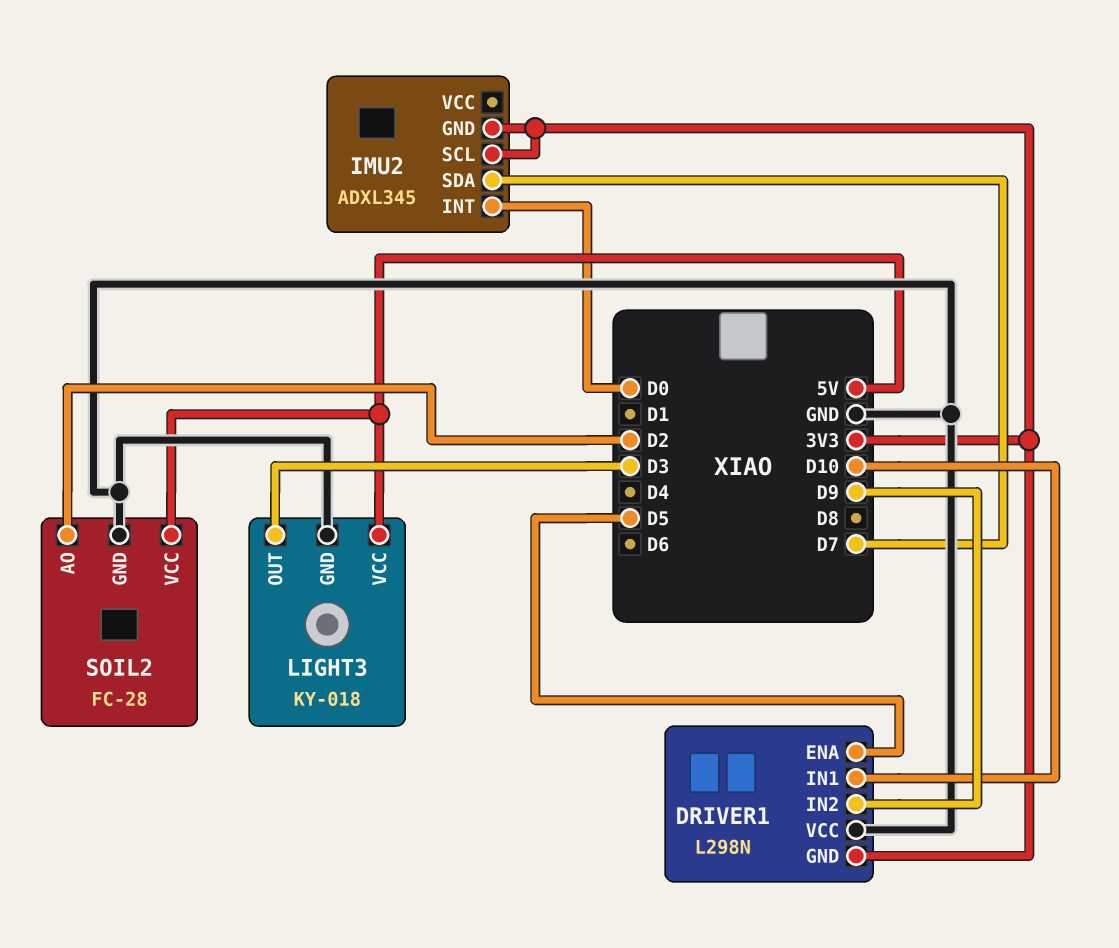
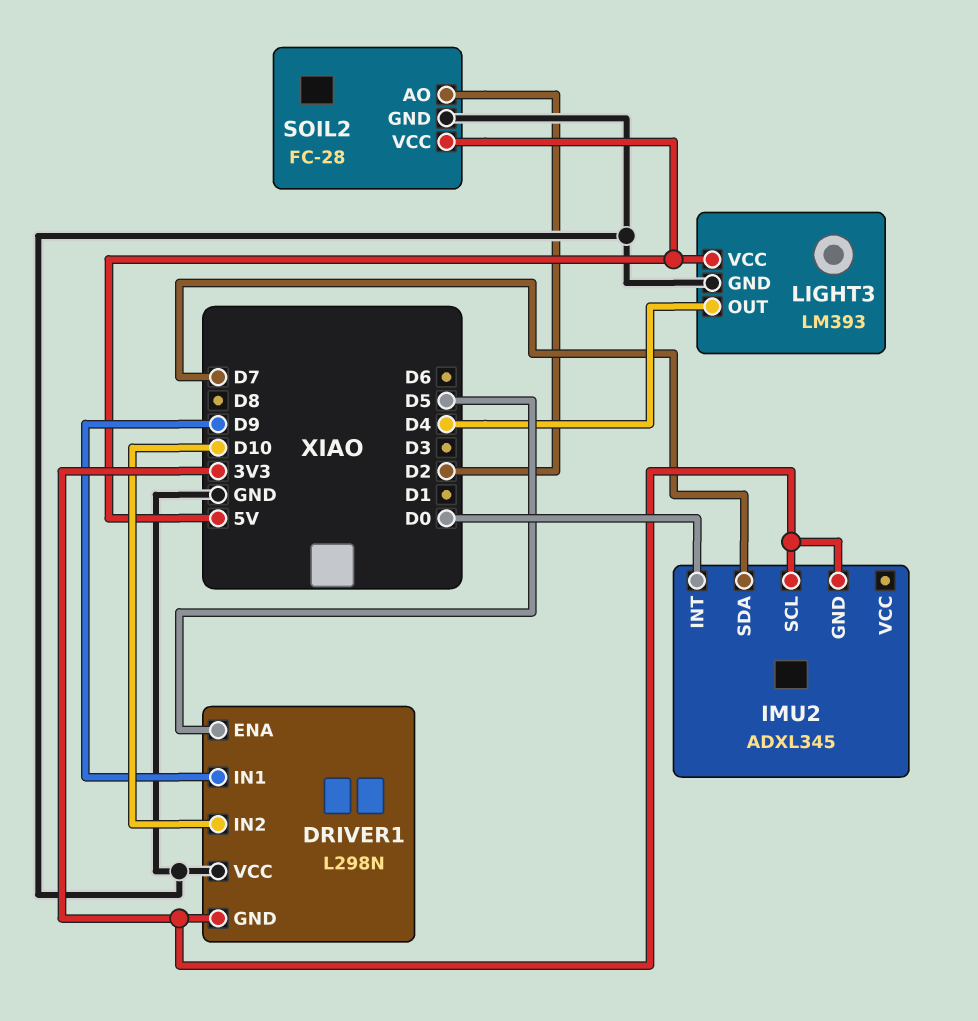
DRIVER1 pin IN1: D10 -> D9
DRIVER1 pin IN2: D9 -> D10
LIGHT3: KY-018 -> LM393
LIGHT3 pin OUT: D3 -> D4

